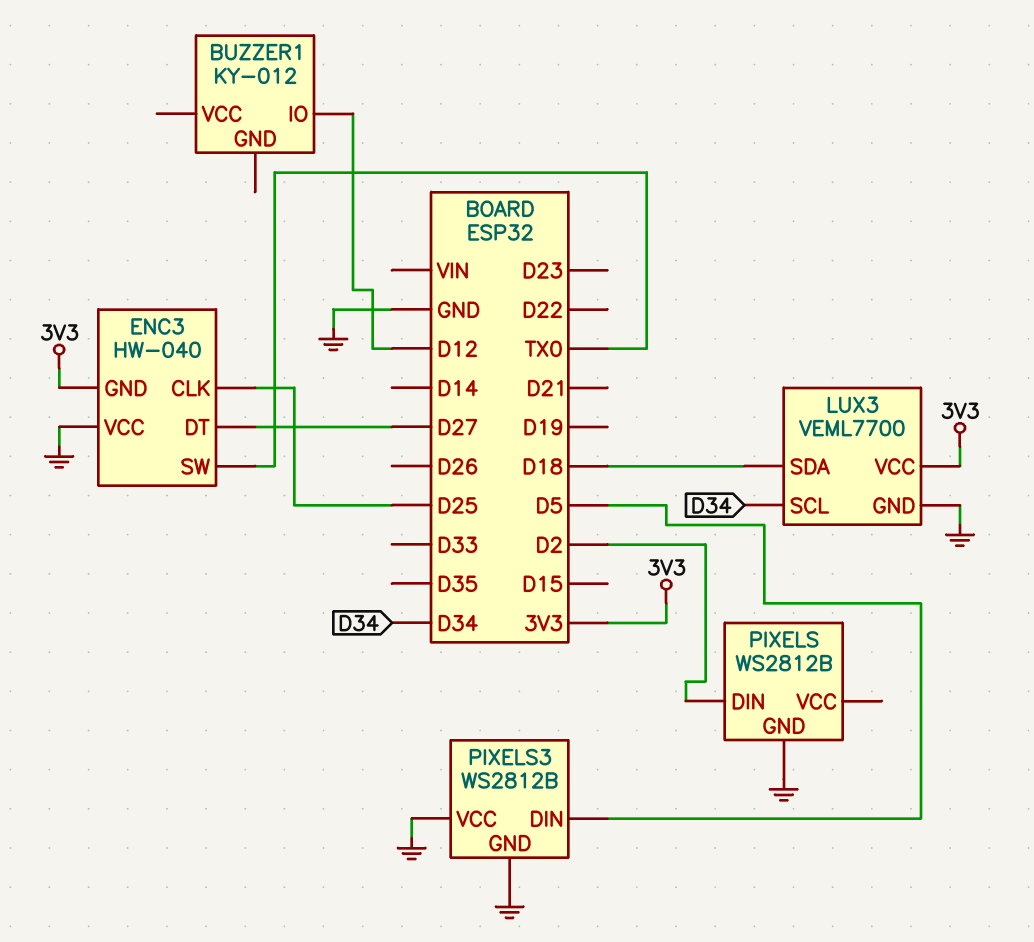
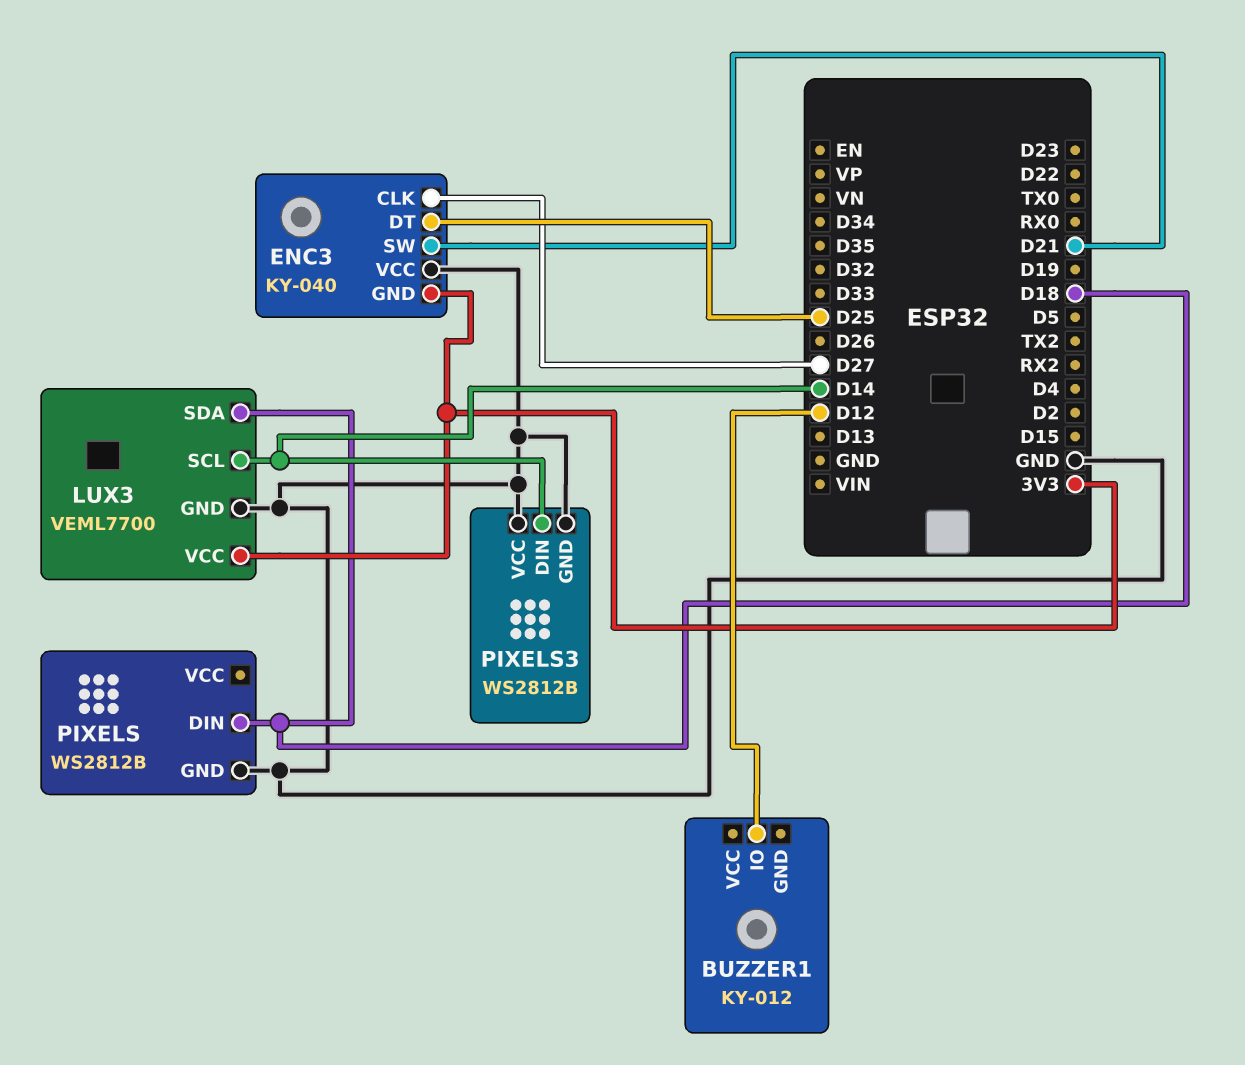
ENC3: HW-040 -> KY-040
ENC3 pin CLK: D25 -> D27
ENC3 pin DT: D27 -> D25
ENC3 pin SW: TX0 -> D21
LUX3 pin SCL: D34 -> D14
PIXELS pin DIN: D2 -> D18
PIXELS3 pin DIN: D5 -> D14

